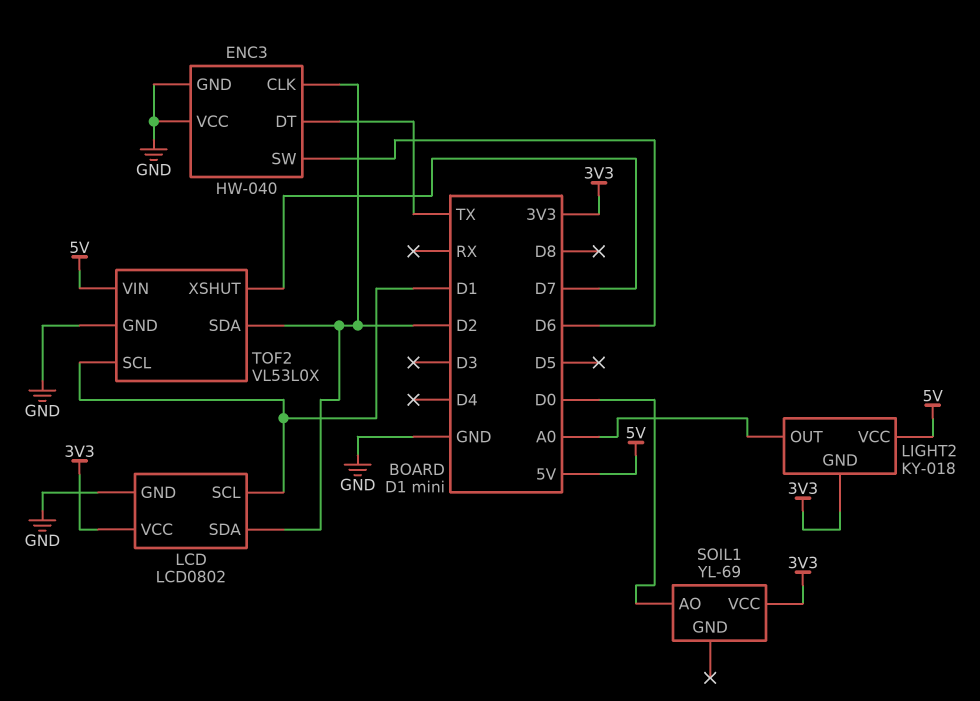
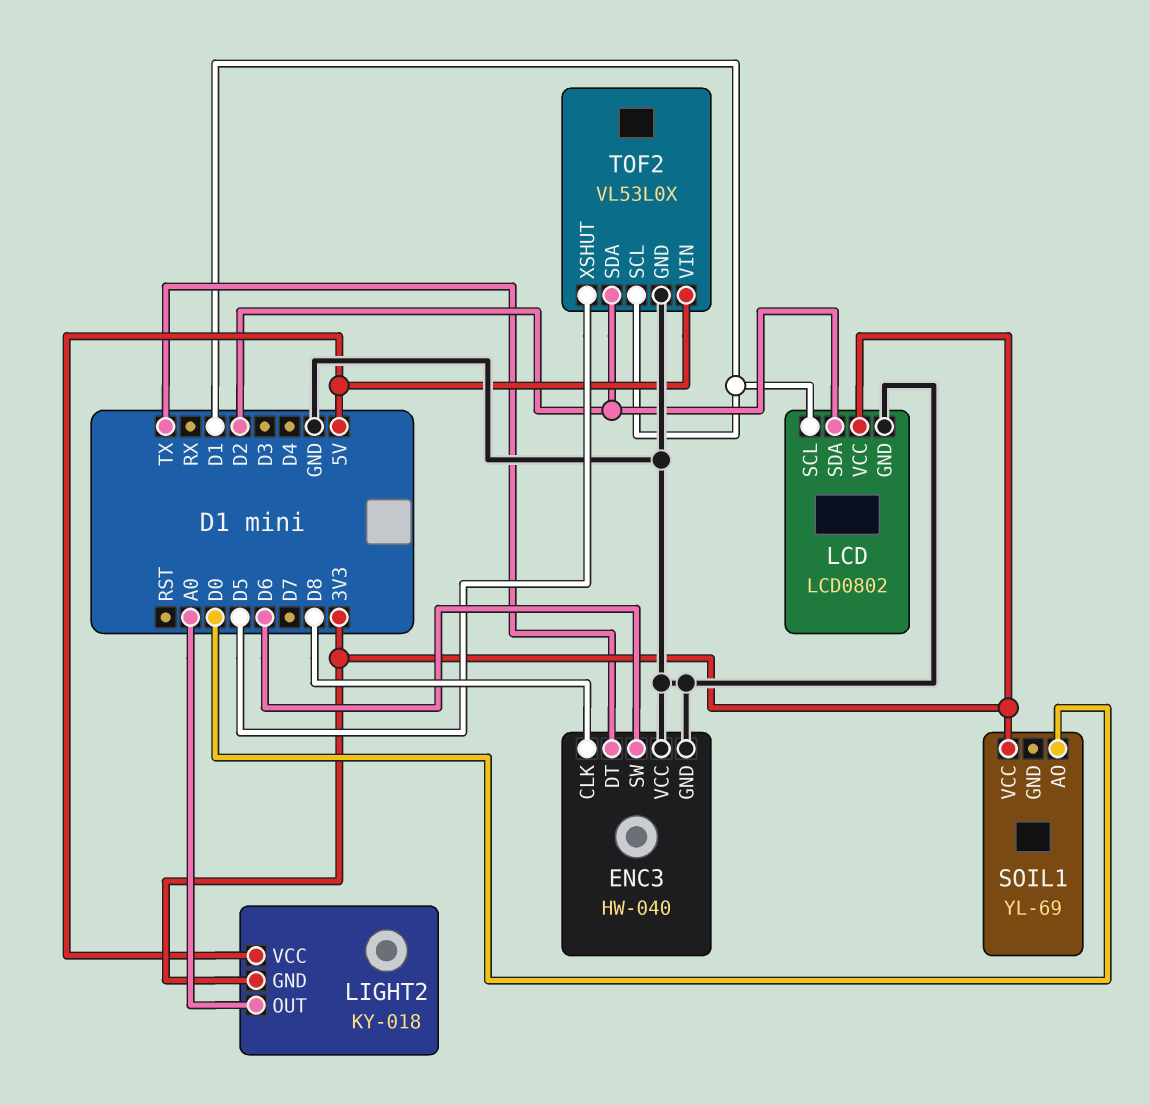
ENC3 pin CLK: D2 -> D8
TOF2 pin XSHUT: D7 -> D5

